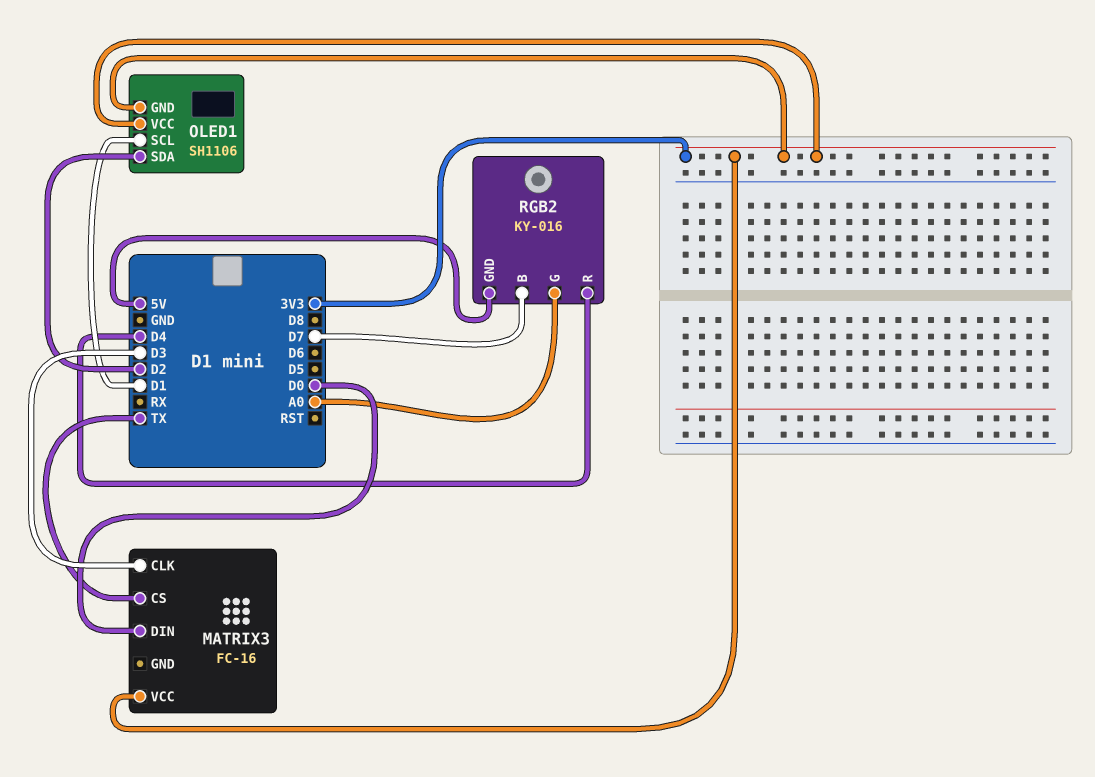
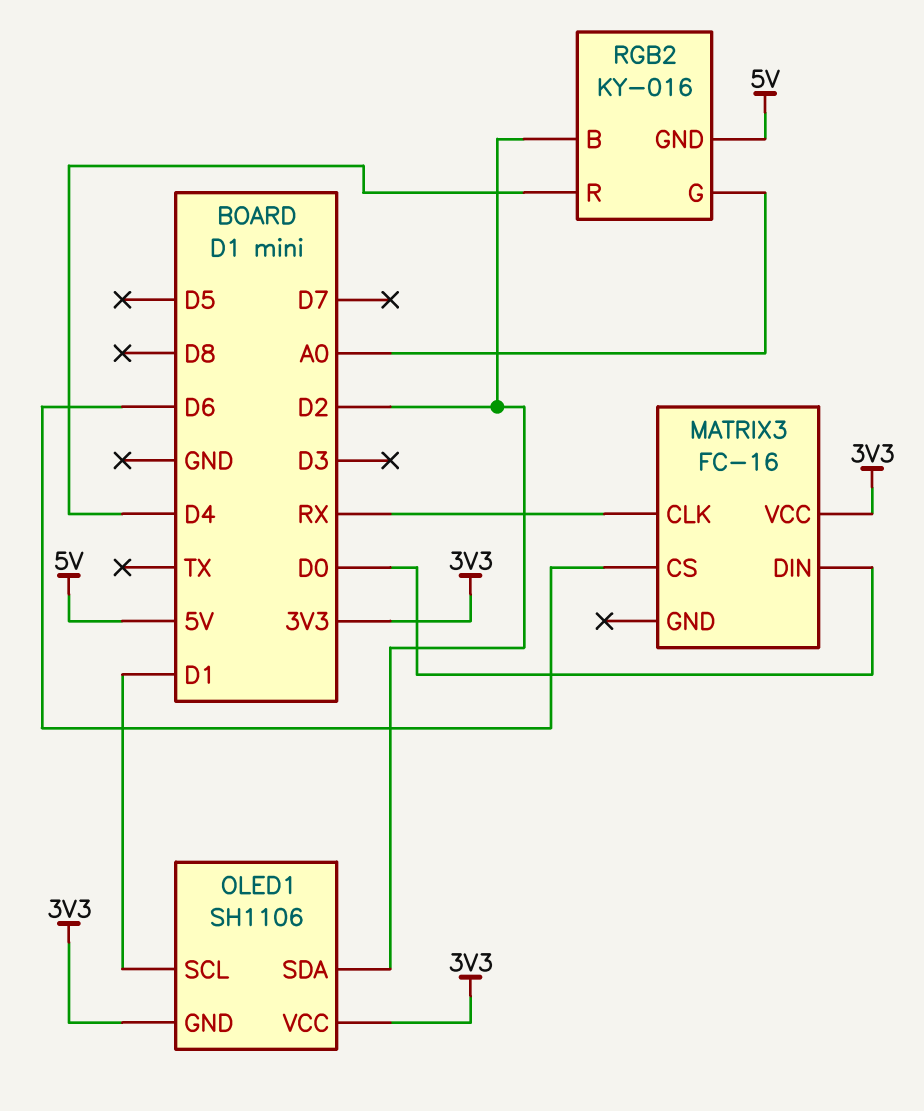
MATRIX3 pin CLK: D3 -> RX
MATRIX3 pin CS: TX -> D6
RGB2 pin B: D7 -> D2

